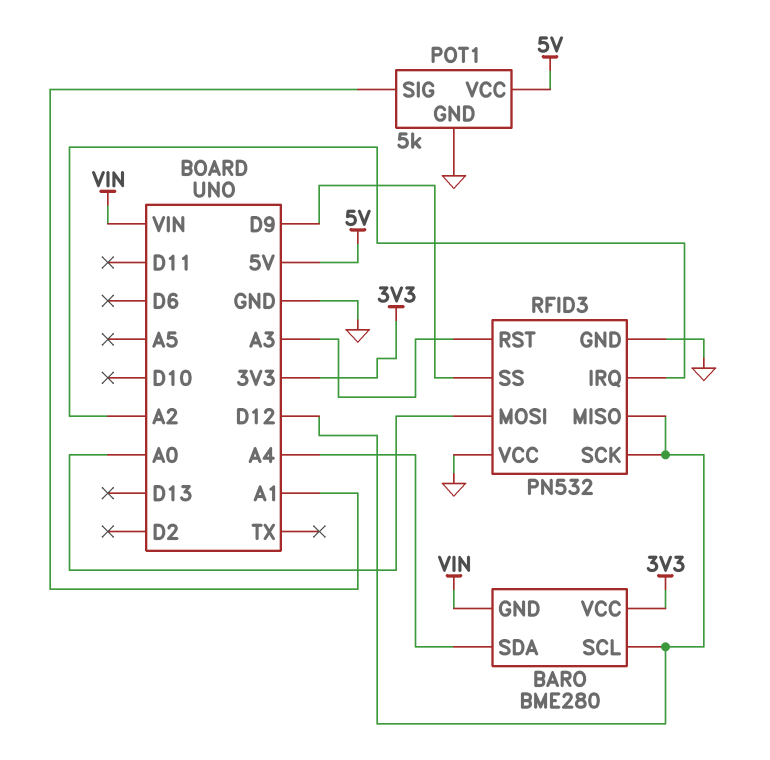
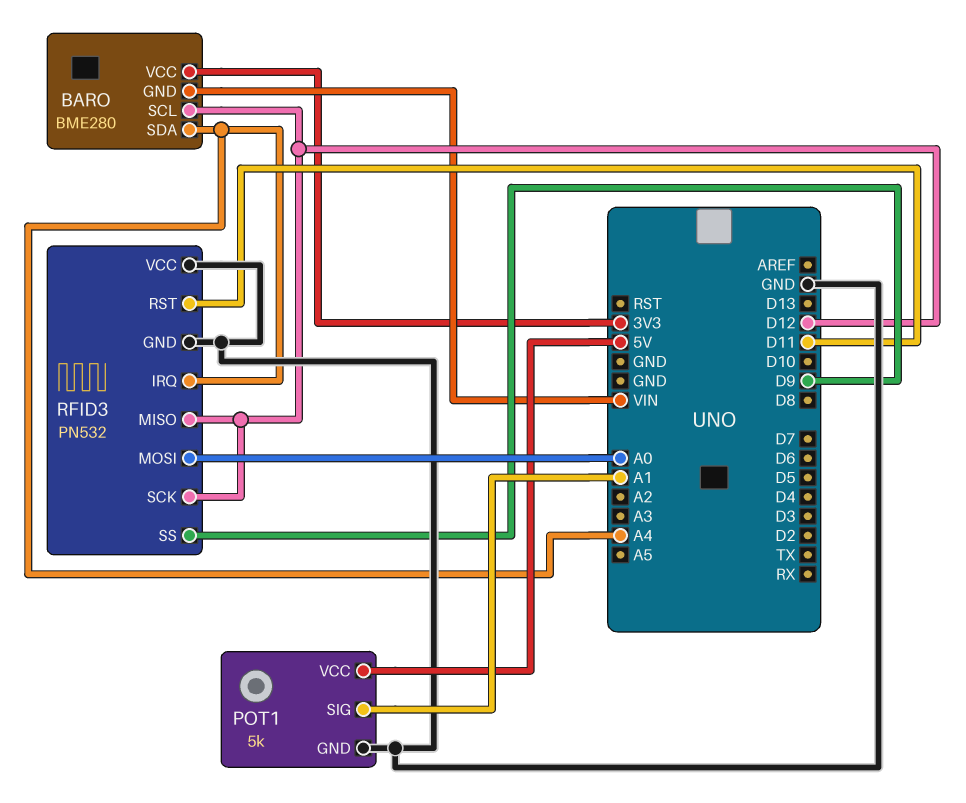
RFID3 pin IRQ: A2 -> A4
RFID3 pin RST: A3 -> D11

